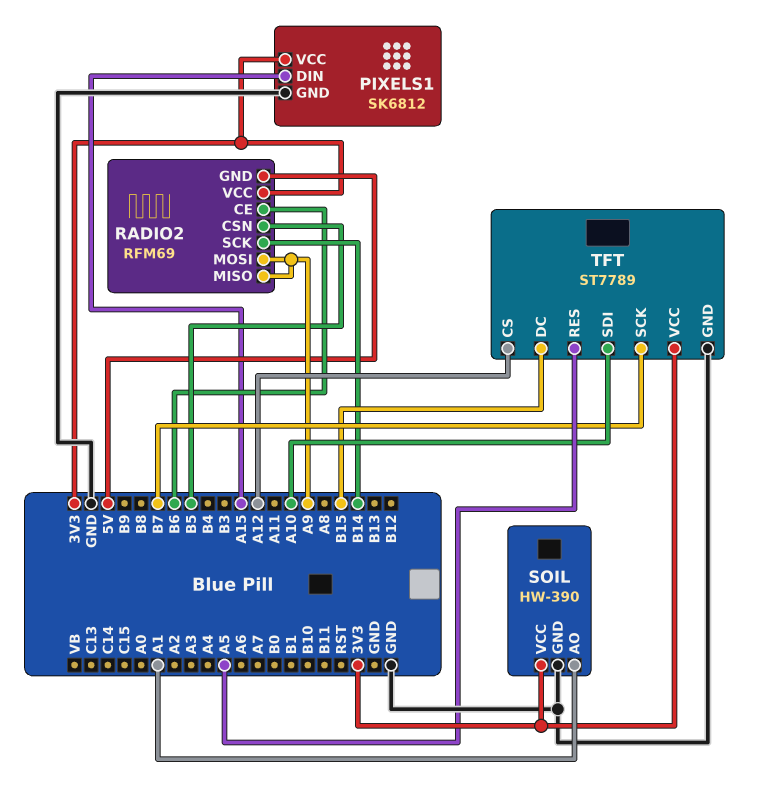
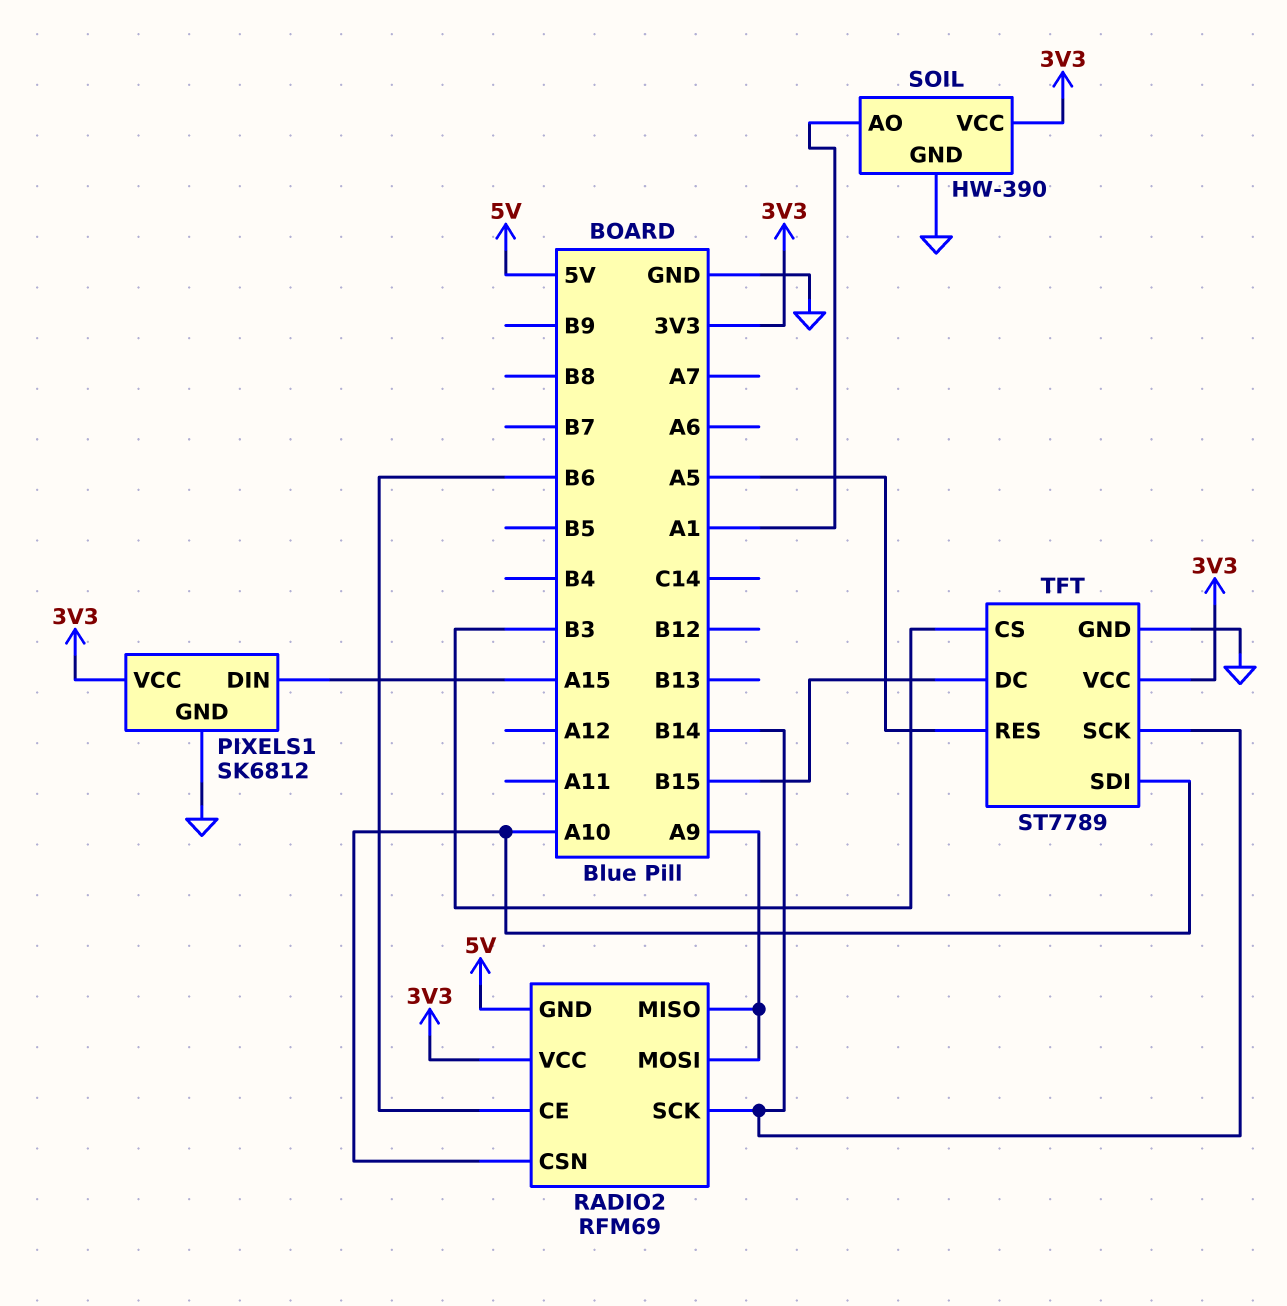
RADIO2 pin CSN: B5 -> A10
TFT pin CS: A12 -> B3
TFT pin SCK: B7 -> B14

